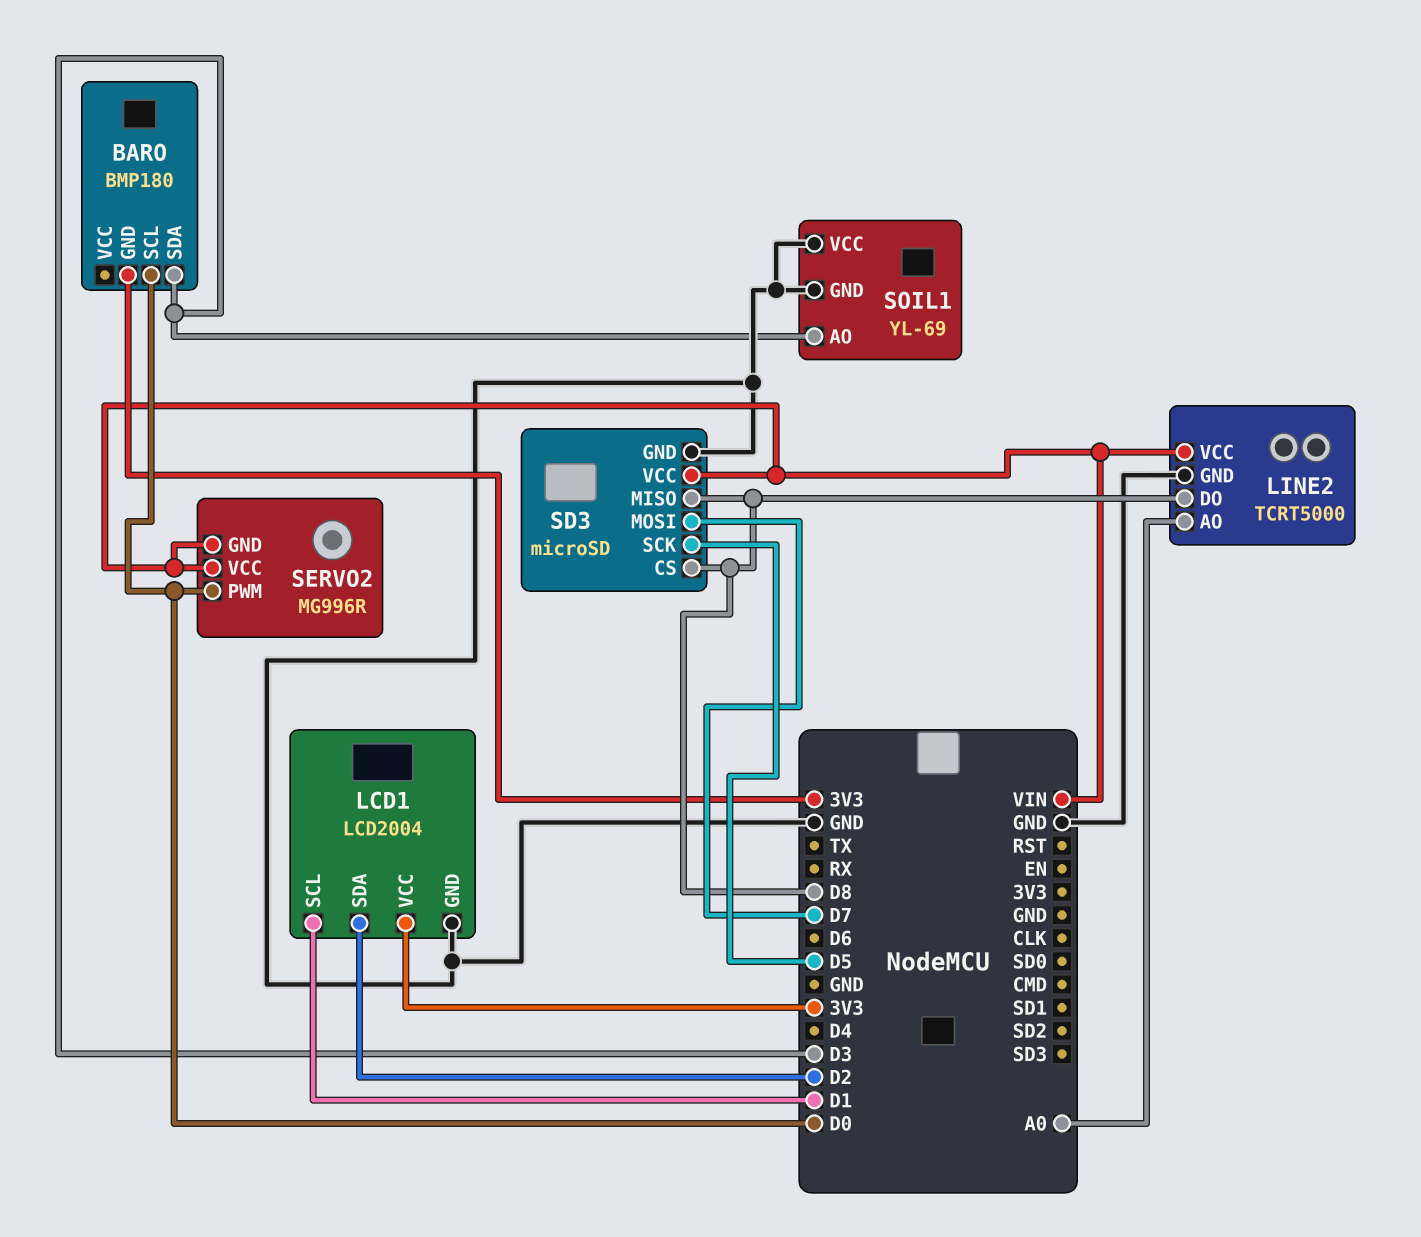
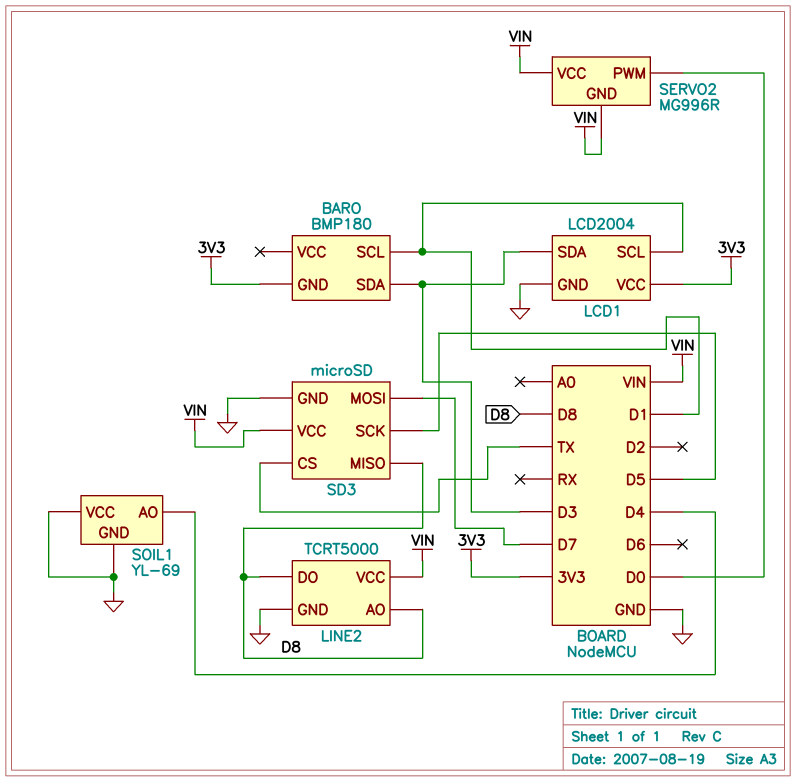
BARO pin SCL: D0 -> D1
LCD1 pin SDA: D2 -> D3
LINE2 pin AO: A0 -> D8
SD3 pin CS: D8 -> TX
SOIL1 pin AO: D3 -> D4

